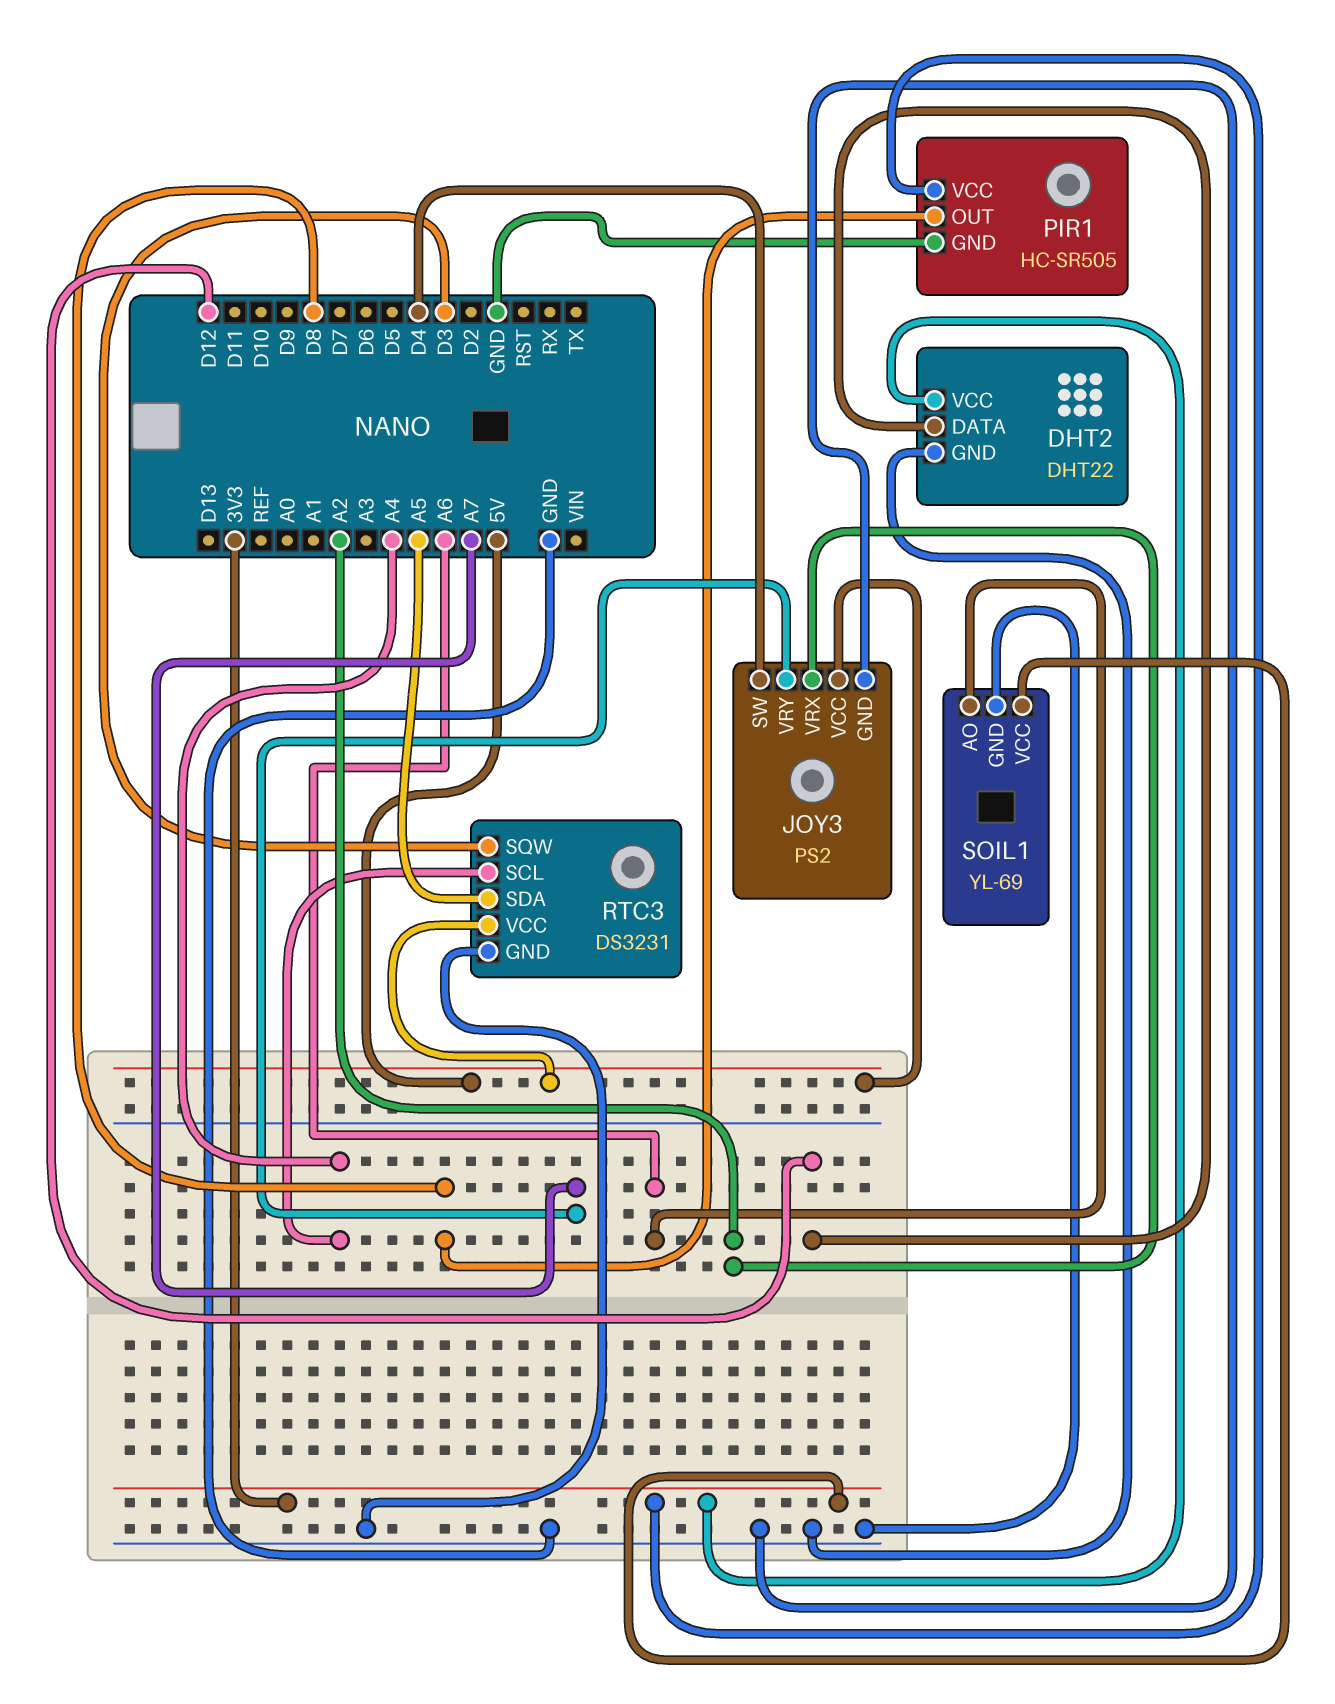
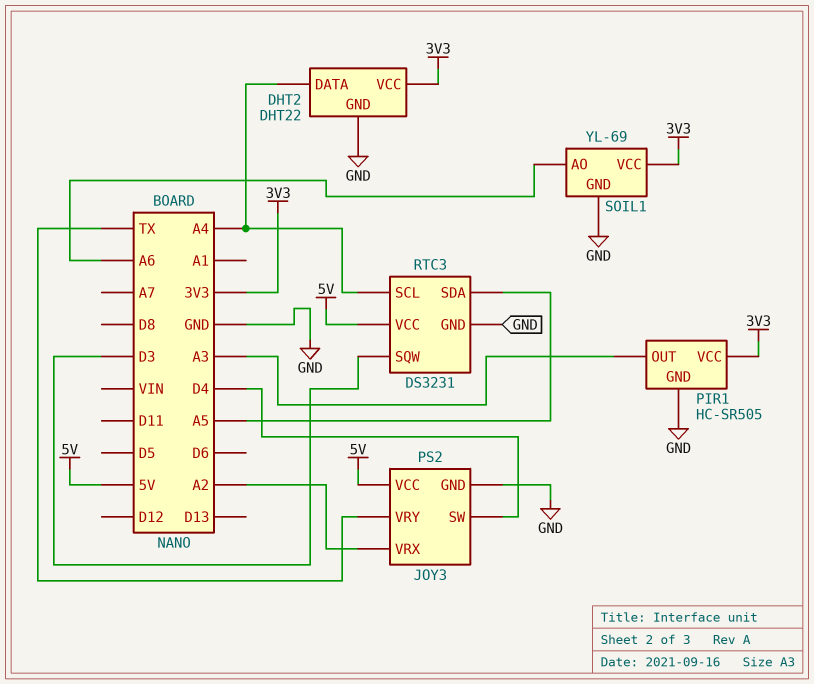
DHT2 pin DATA: D12 -> A4
JOY3 pin VRY: A7 -> TX
PIR1 pin OUT: D8 -> A3

